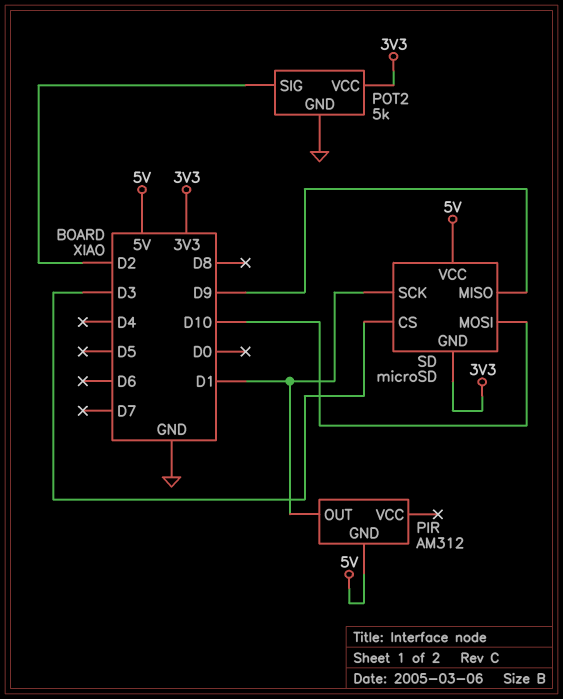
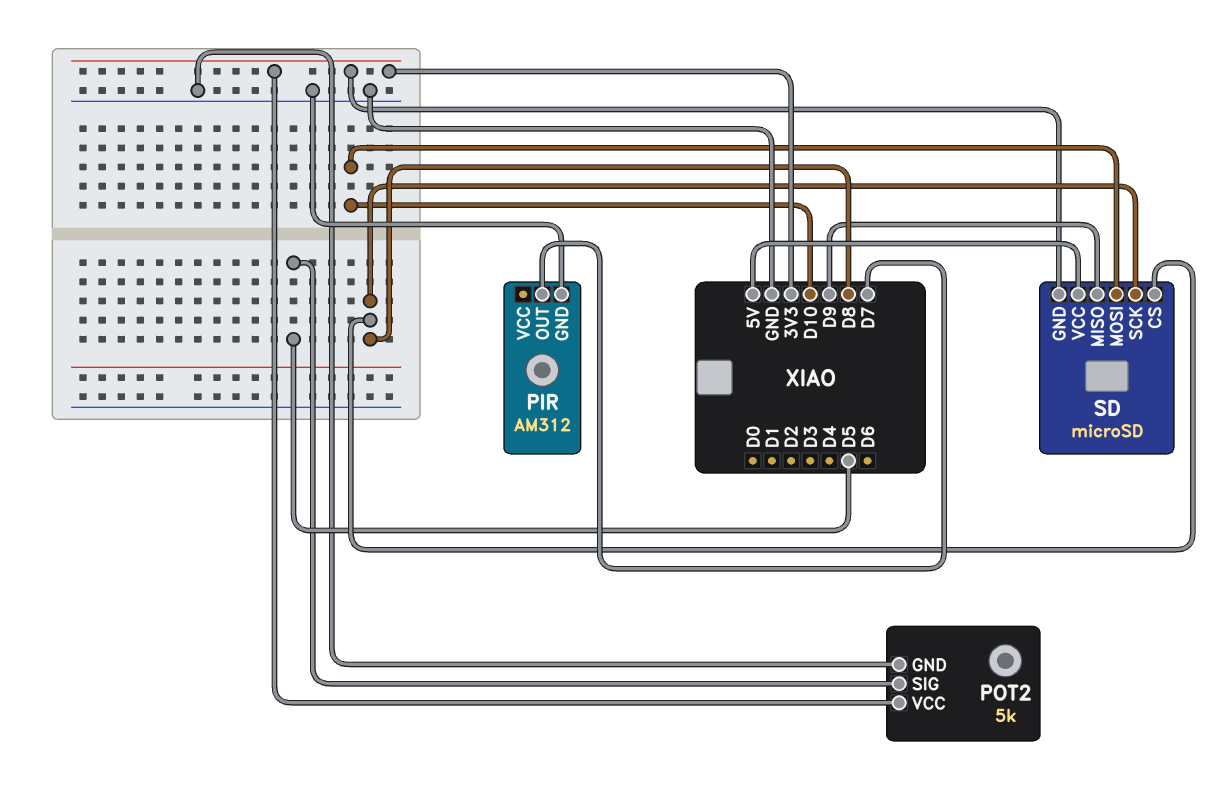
PIR pin GND: 5V -> GND
PIR pin OUT: D1 -> D7
POT2 pin SIG: D2 -> D5
SD pin CS: D3 -> D8
SD pin SCK: D1 -> D8

